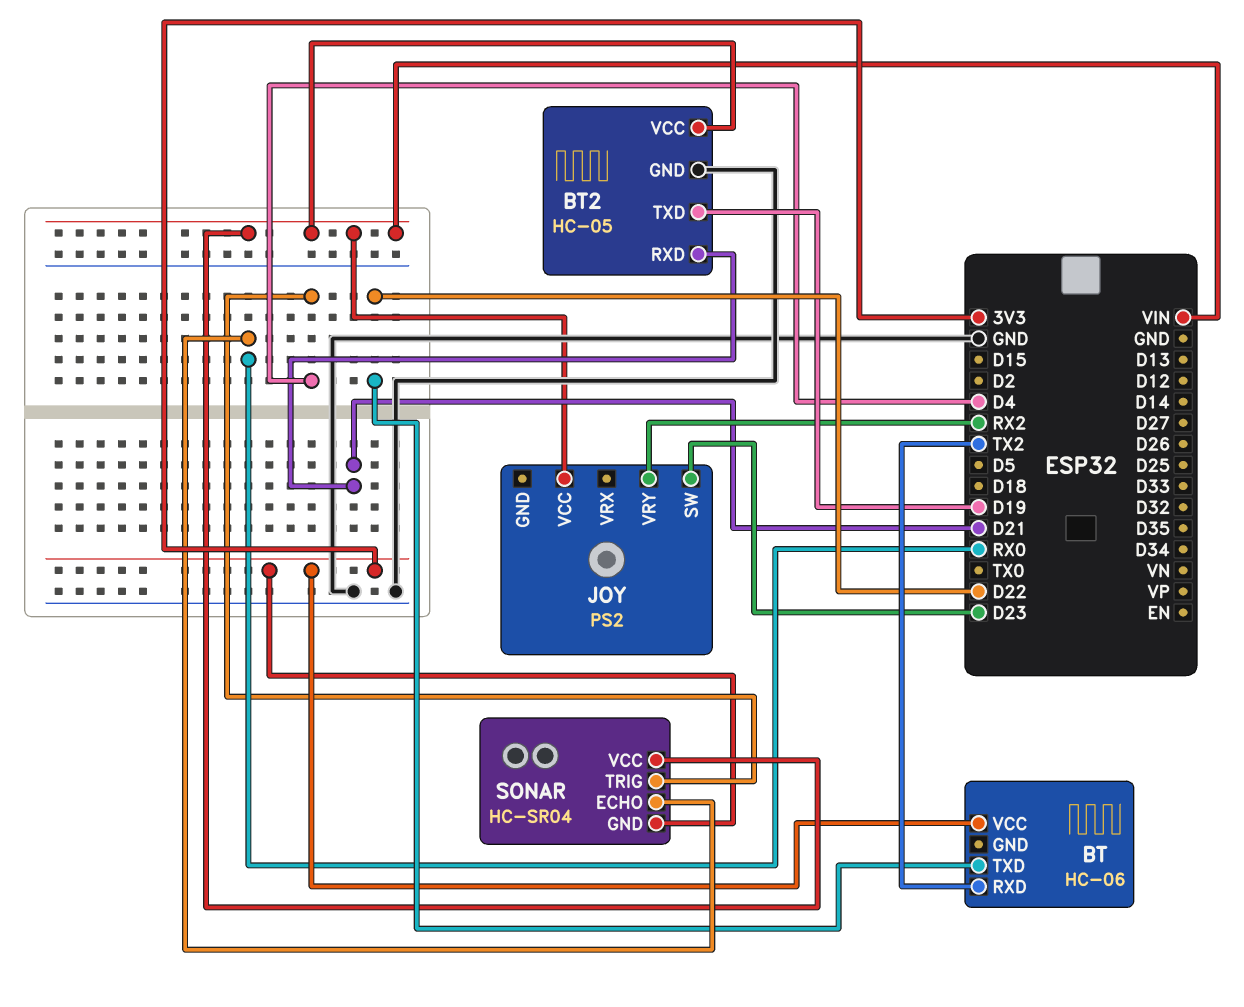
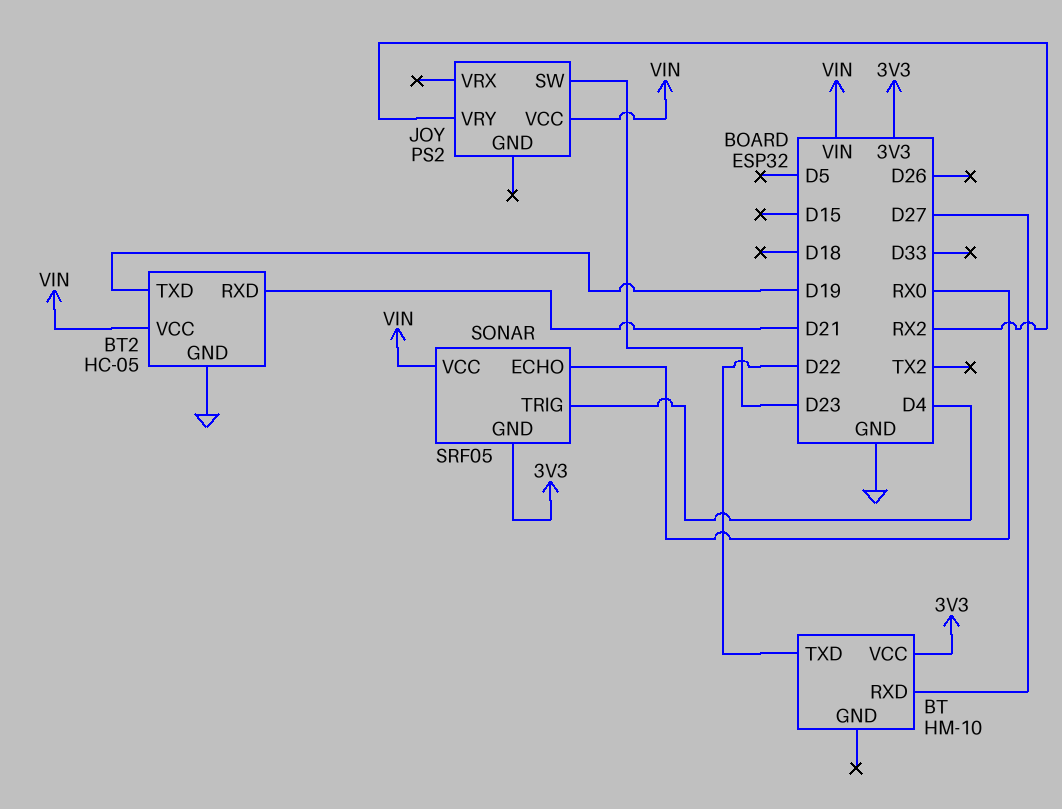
BT: HC-06 -> HM-10
BT pin RXD: TX2 -> D27
SONAR: HC-SR04 -> SRF05

